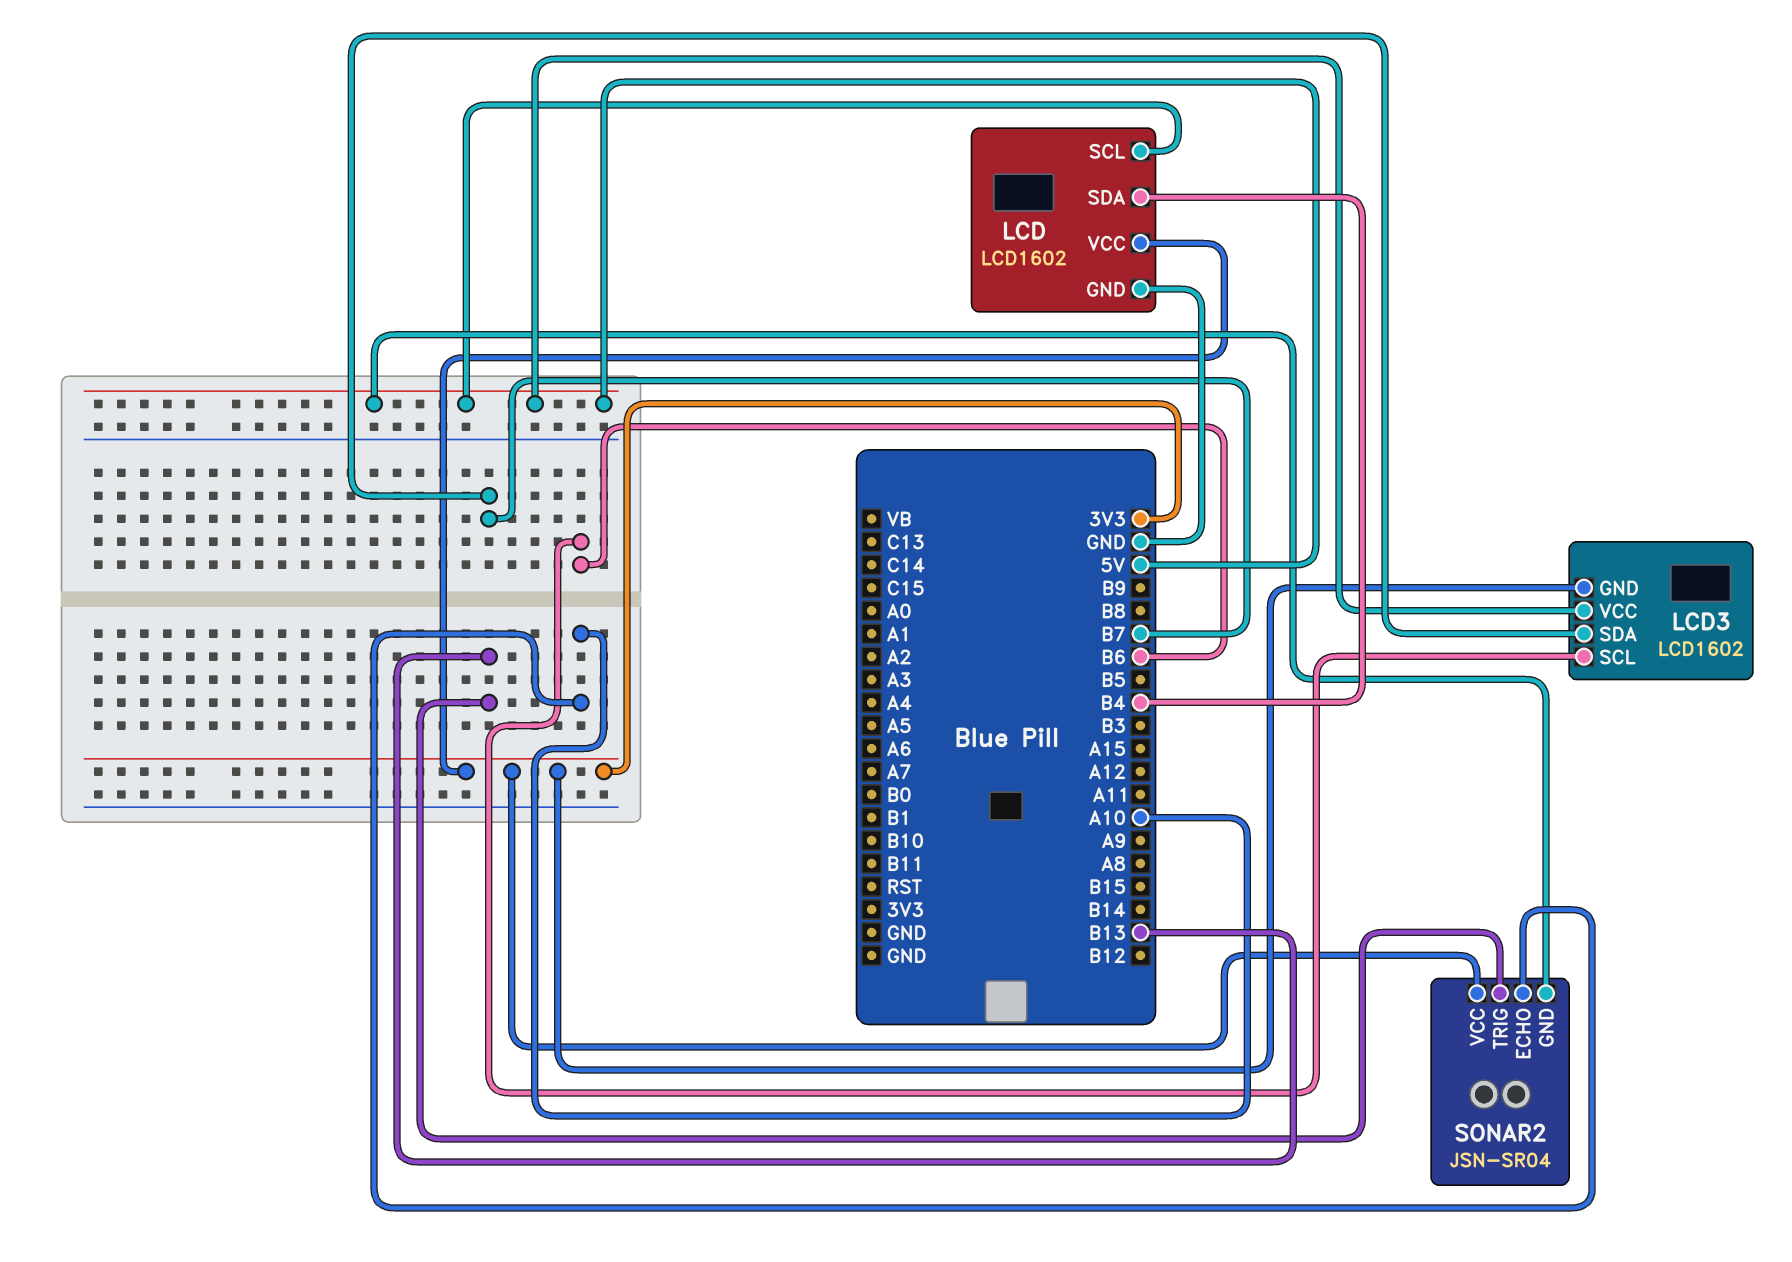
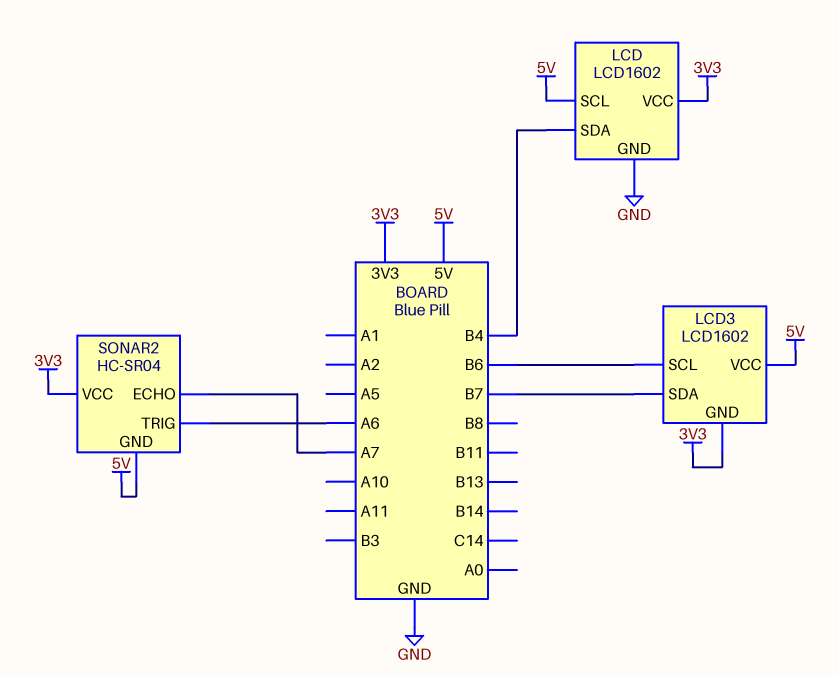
SONAR2: JSN-SR04 -> HC-SR04
SONAR2 pin ECHO: A10 -> A7
SONAR2 pin TRIG: B13 -> A6

